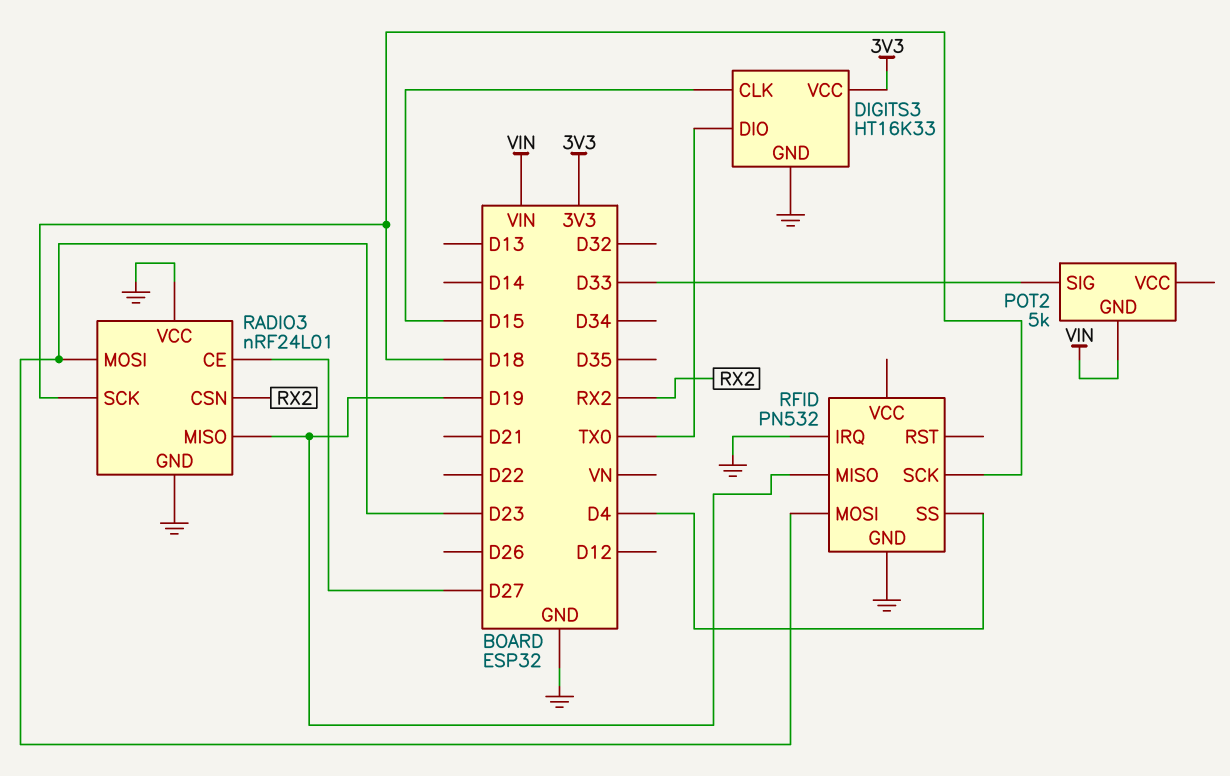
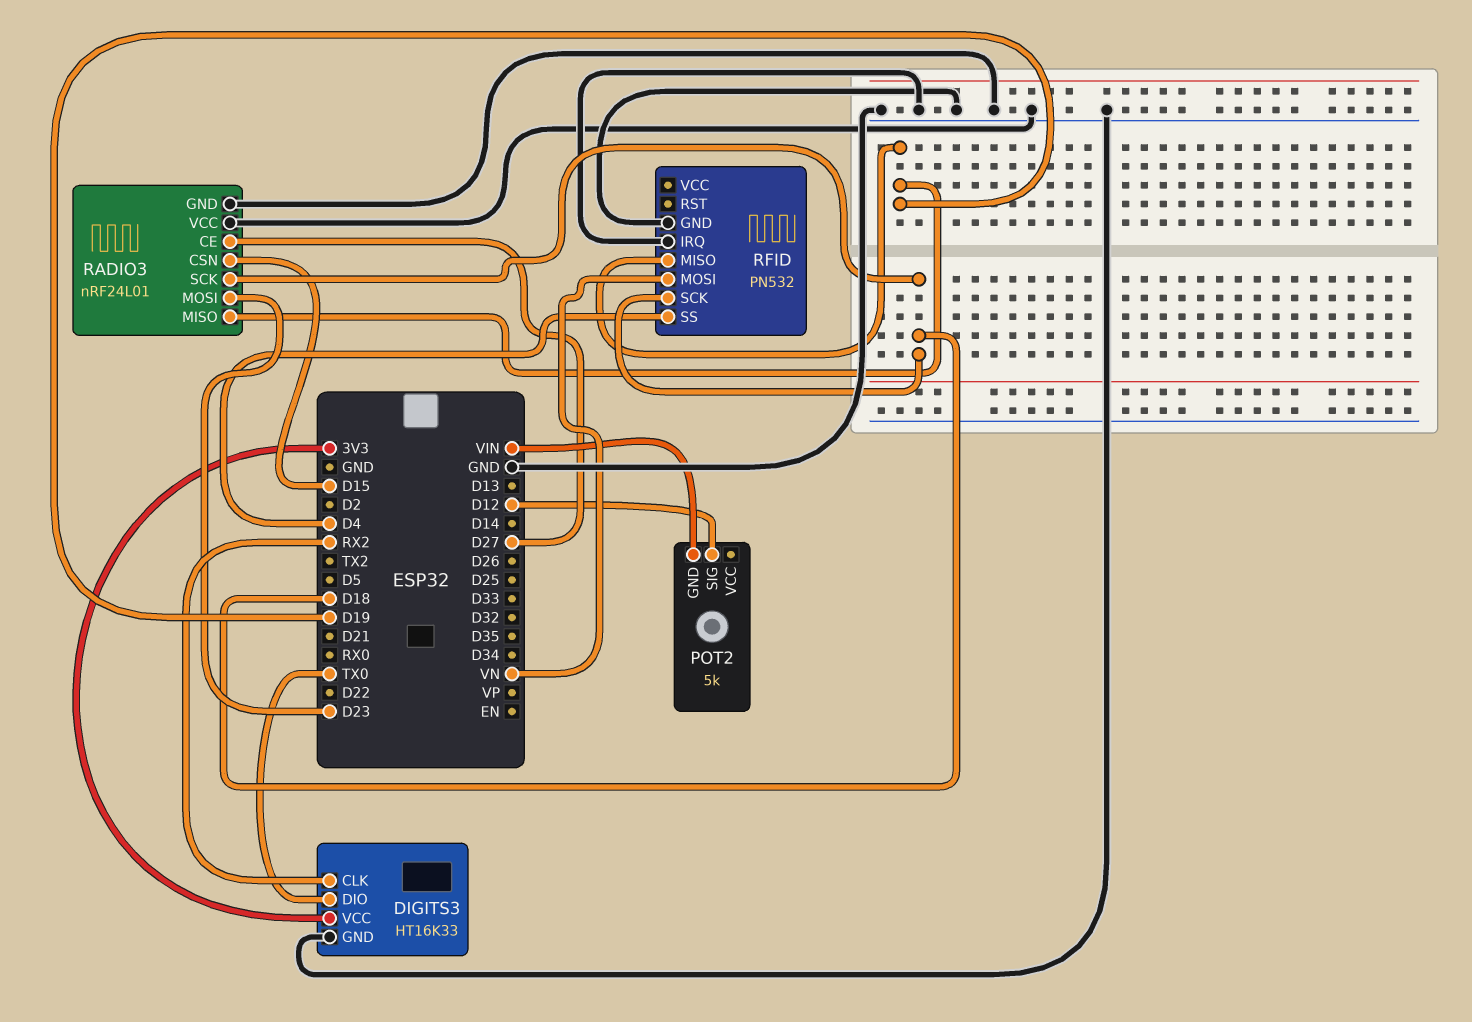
DIGITS3 pin CLK: D15 -> RX2
POT2 pin SIG: D33 -> D12
RADIO3 pin CSN: RX2 -> D15
RFID pin MOSI: D23 -> VN

